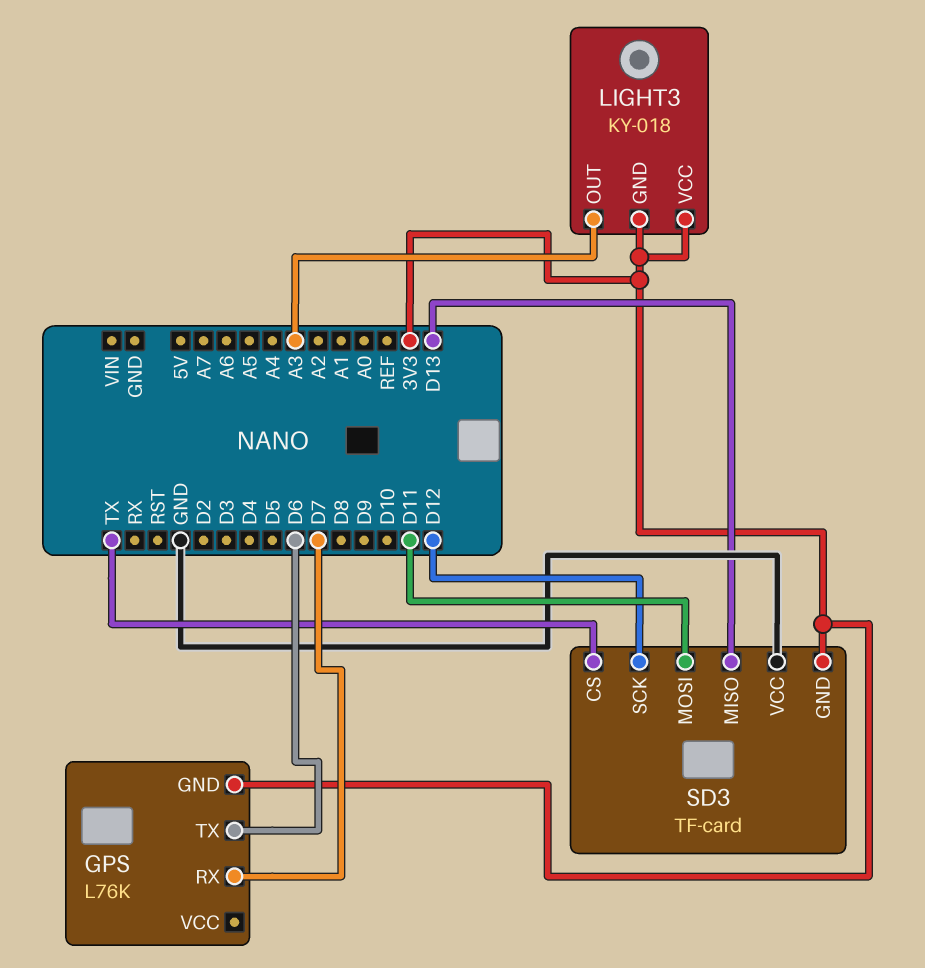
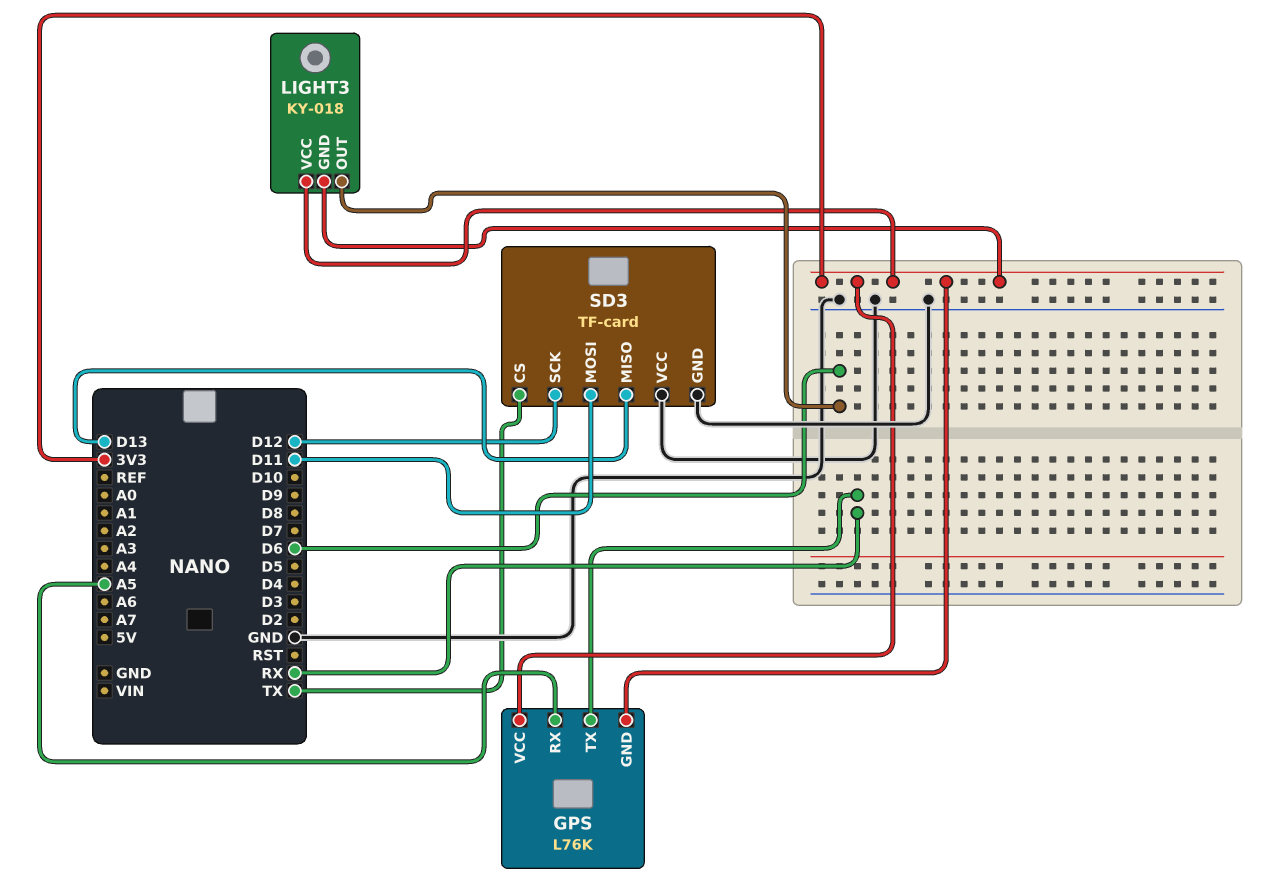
GPS pin RX: D7 -> A5
GPS pin TX: D6 -> RX
GPS pin VCC: none -> 3V3
LIGHT3 pin OUT: A3 -> D6
SD3 pin GND: 3V3 -> GND

